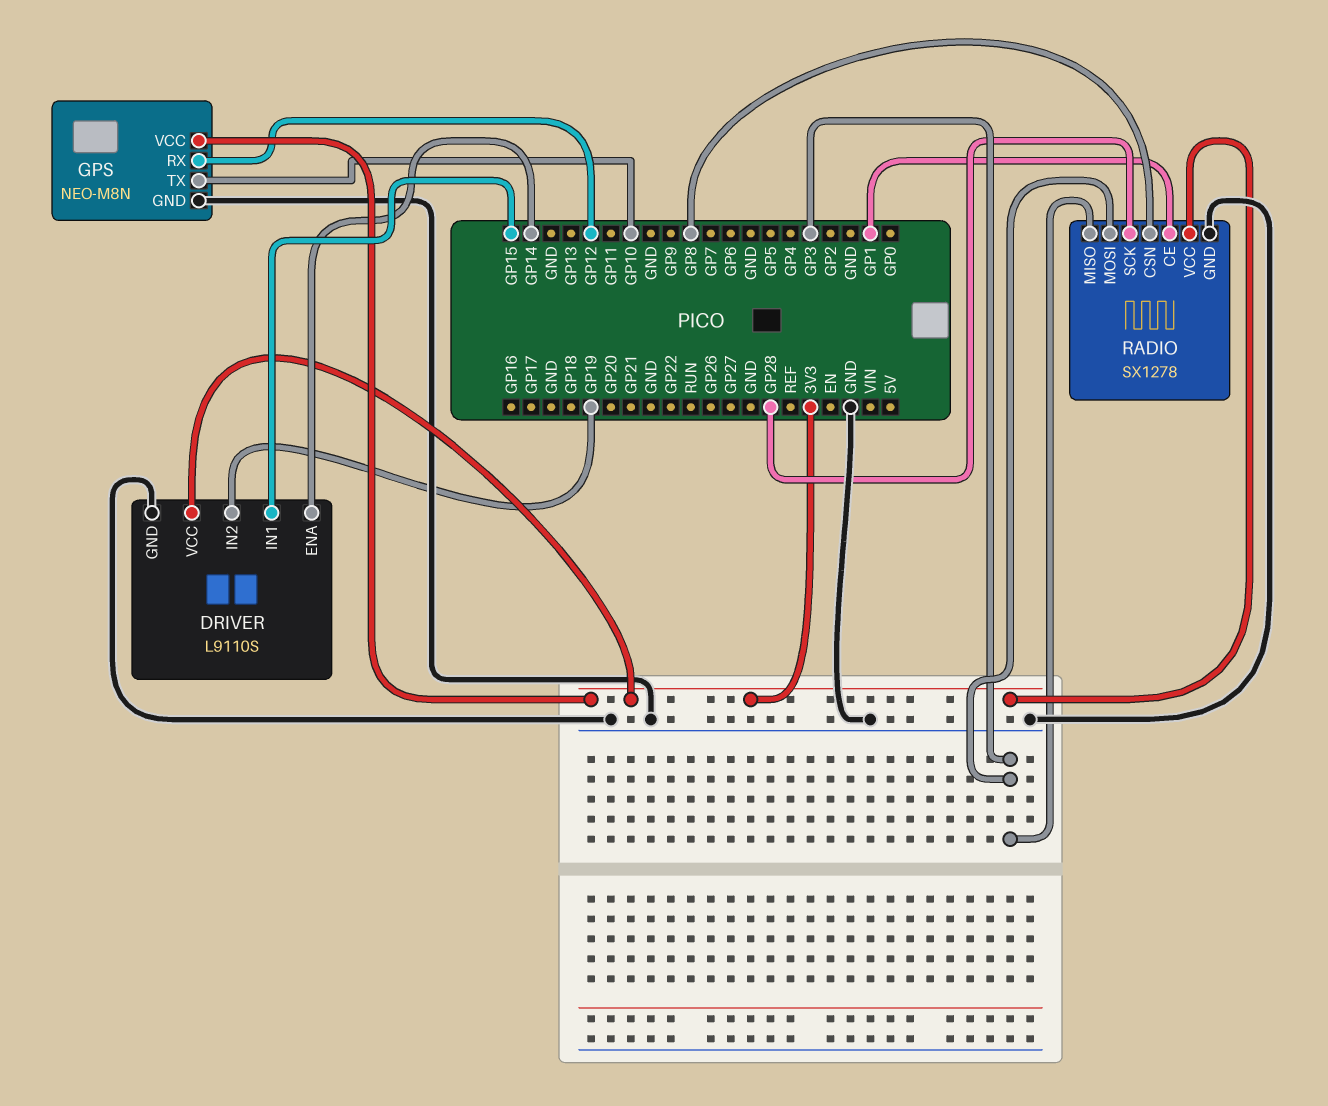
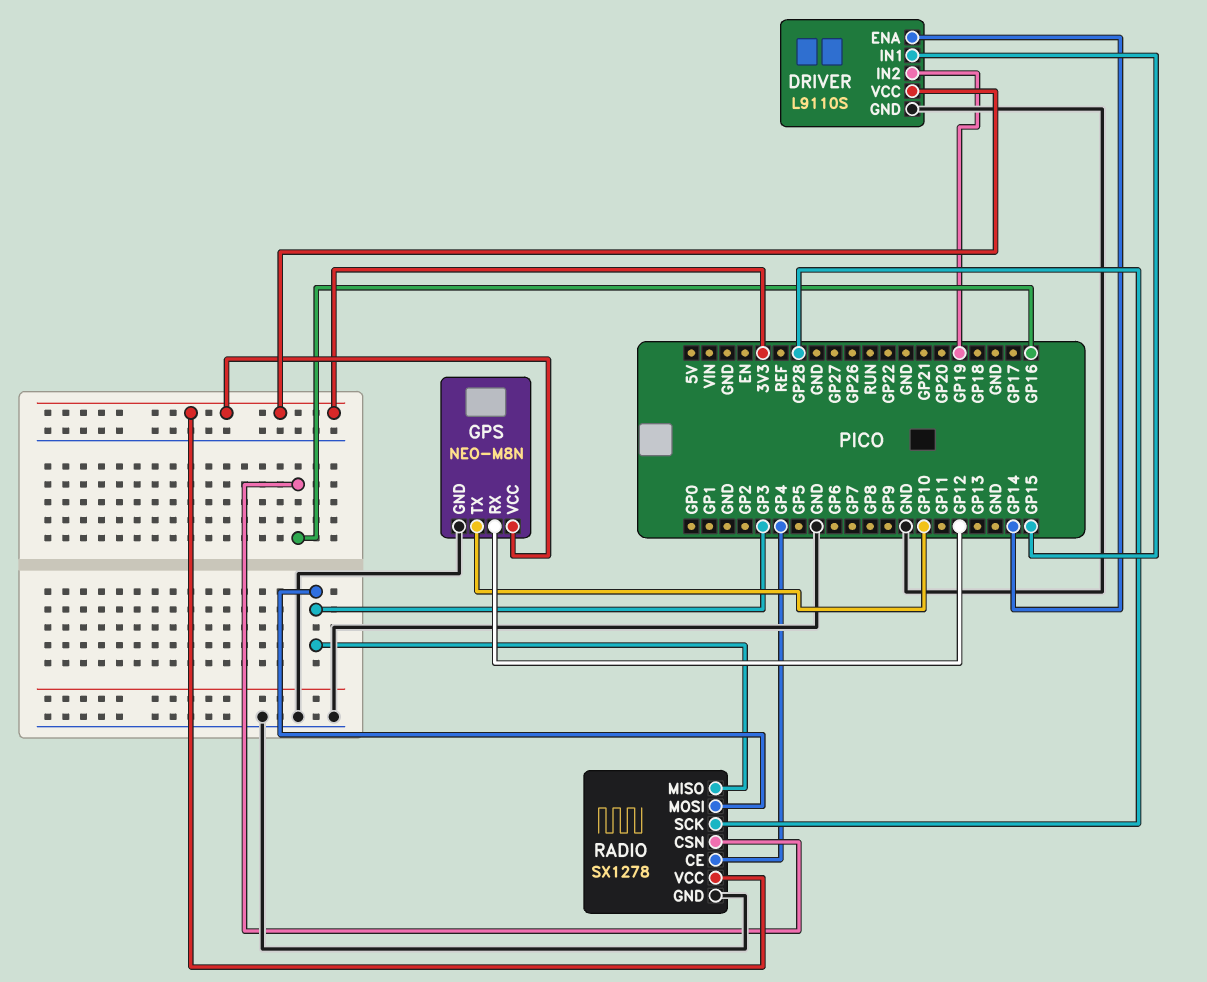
RADIO pin CE: GP1 -> GP4
RADIO pin CSN: GP8 -> GP16

